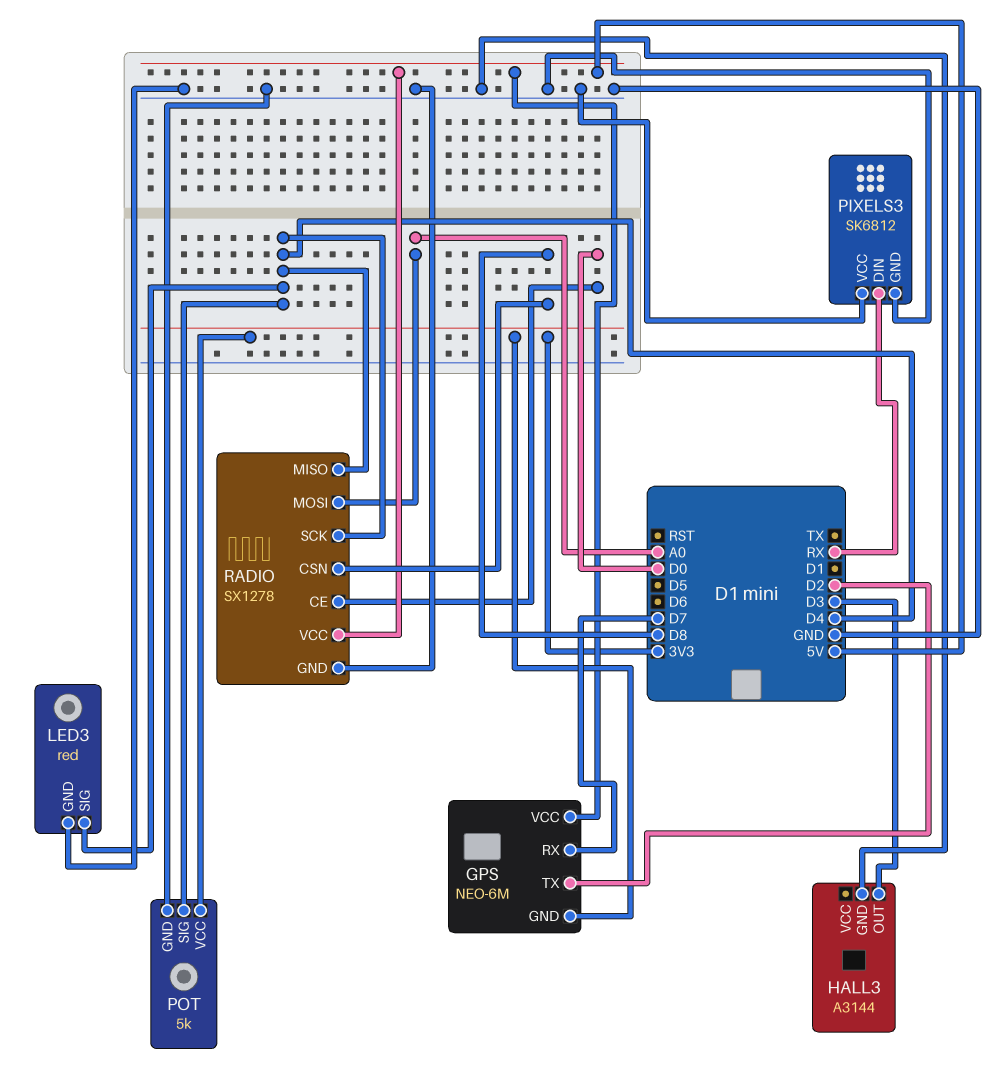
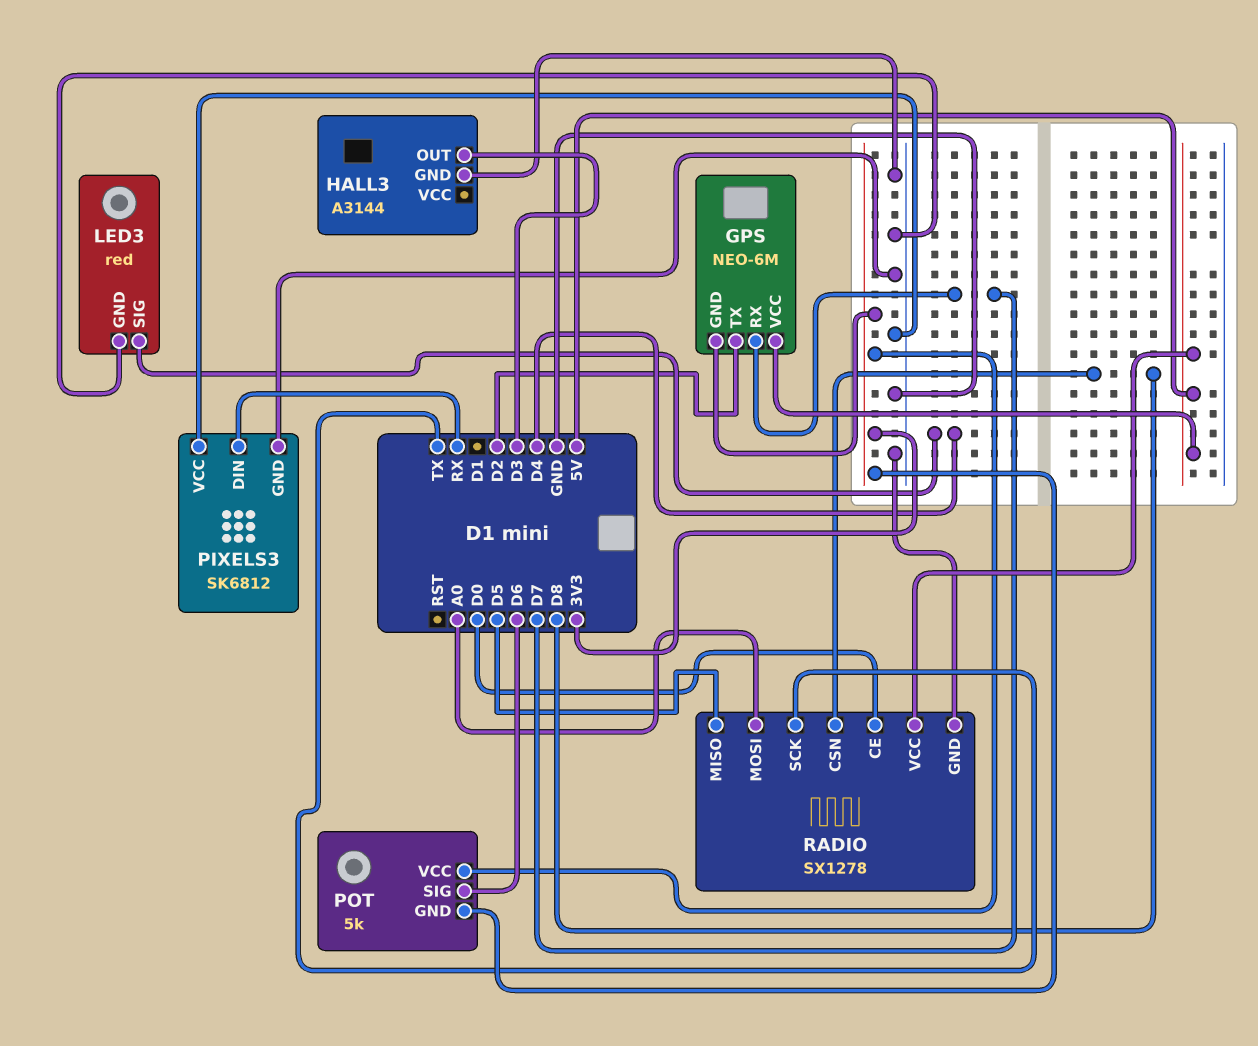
POT pin GND: GND -> 3V3
POT pin SIG: D4 -> D6
RADIO pin MISO: D4 -> D5
RADIO pin SCK: D4 -> TX

